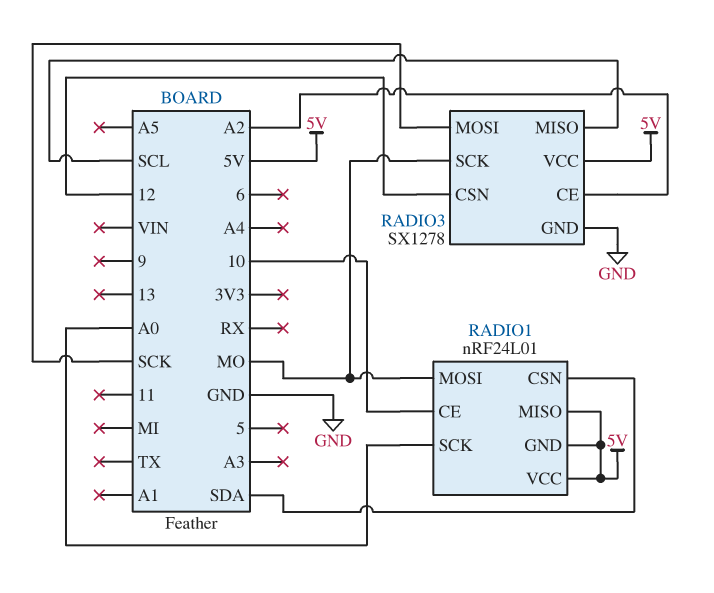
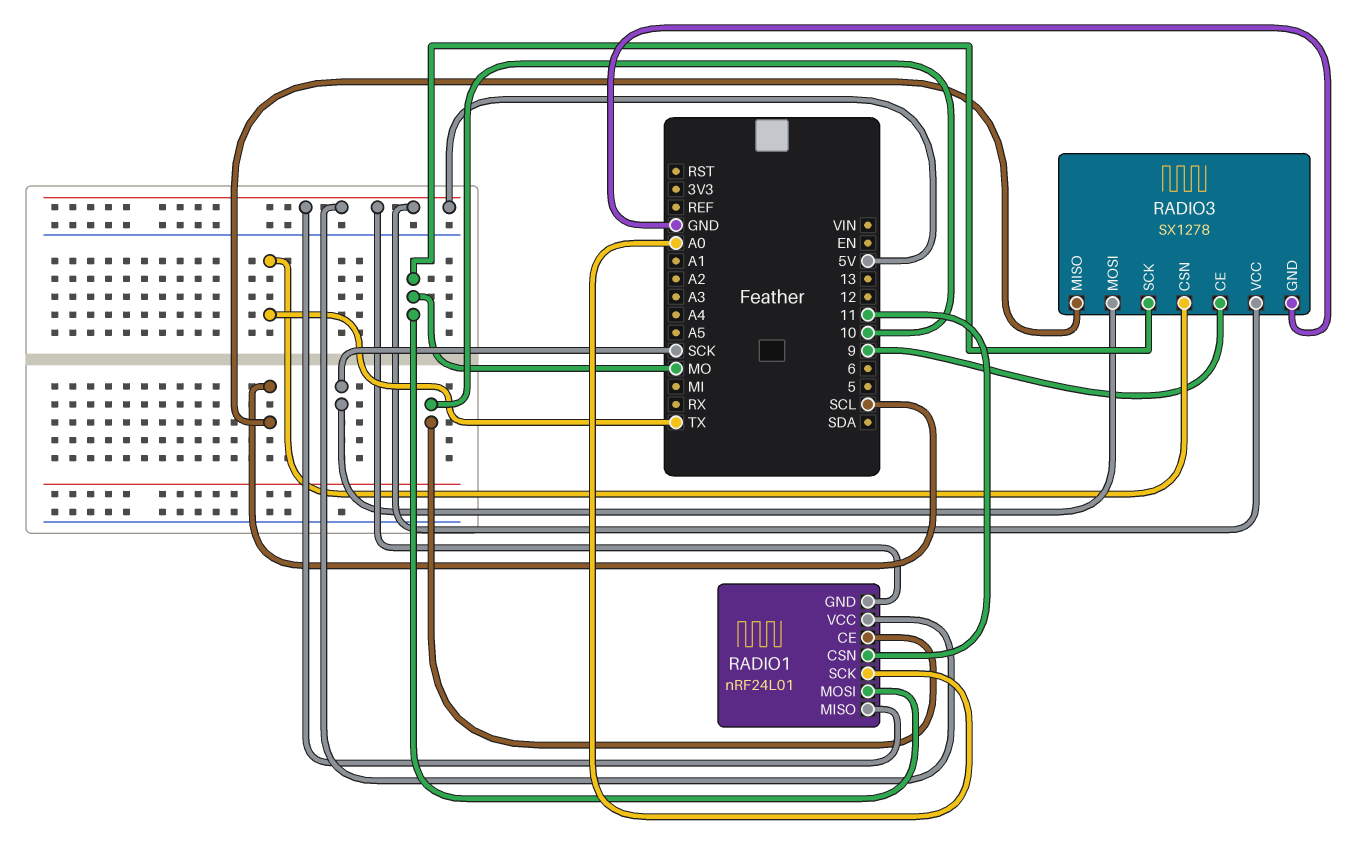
RADIO1 pin CSN: SDA -> 11
RADIO3 pin CE: A2 -> 9
RADIO3 pin CSN: 12 -> TX

